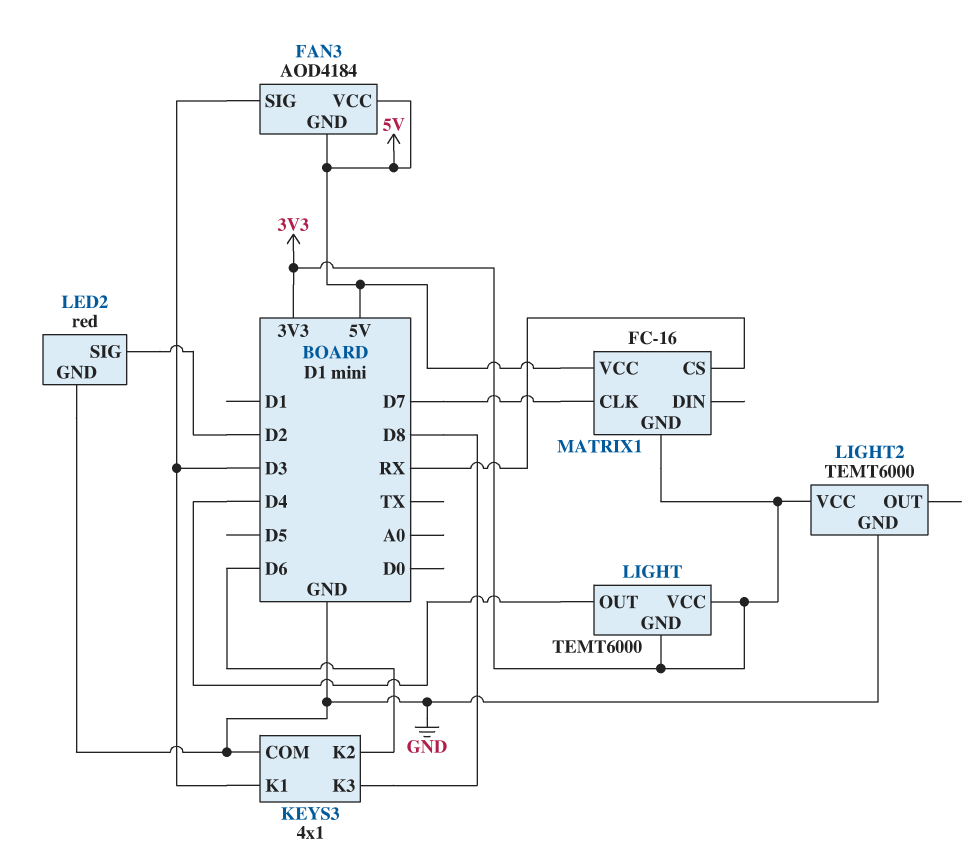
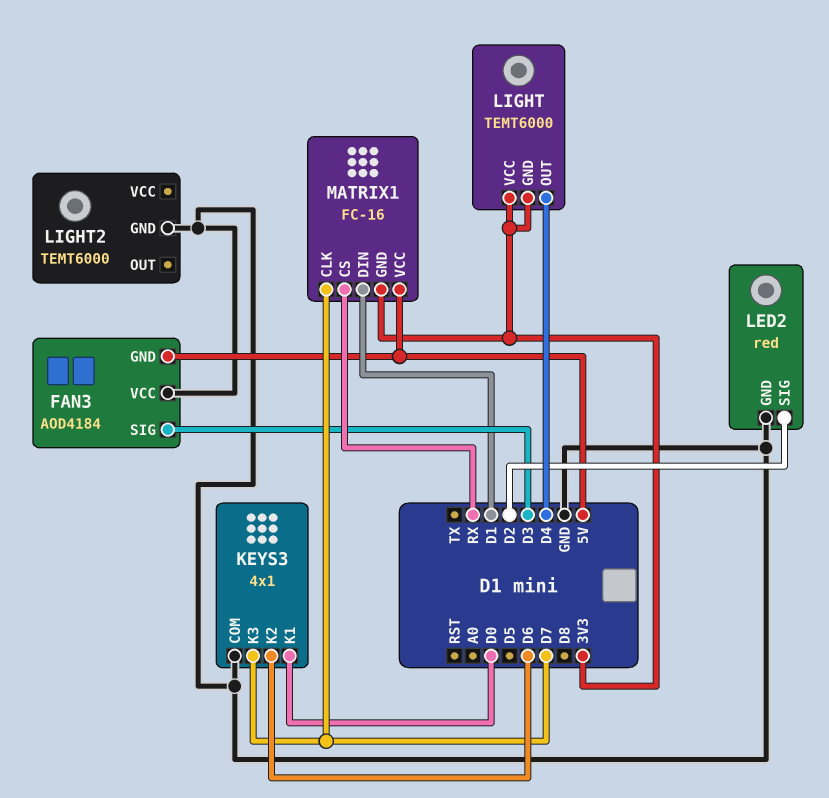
FAN3 pin VCC: 5V -> GND
KEYS3 pin K1: D3 -> D0
KEYS3 pin K3: D8 -> D7
LIGHT2 pin VCC: 3V3 -> none
MATRIX1 pin DIN: none -> D1

